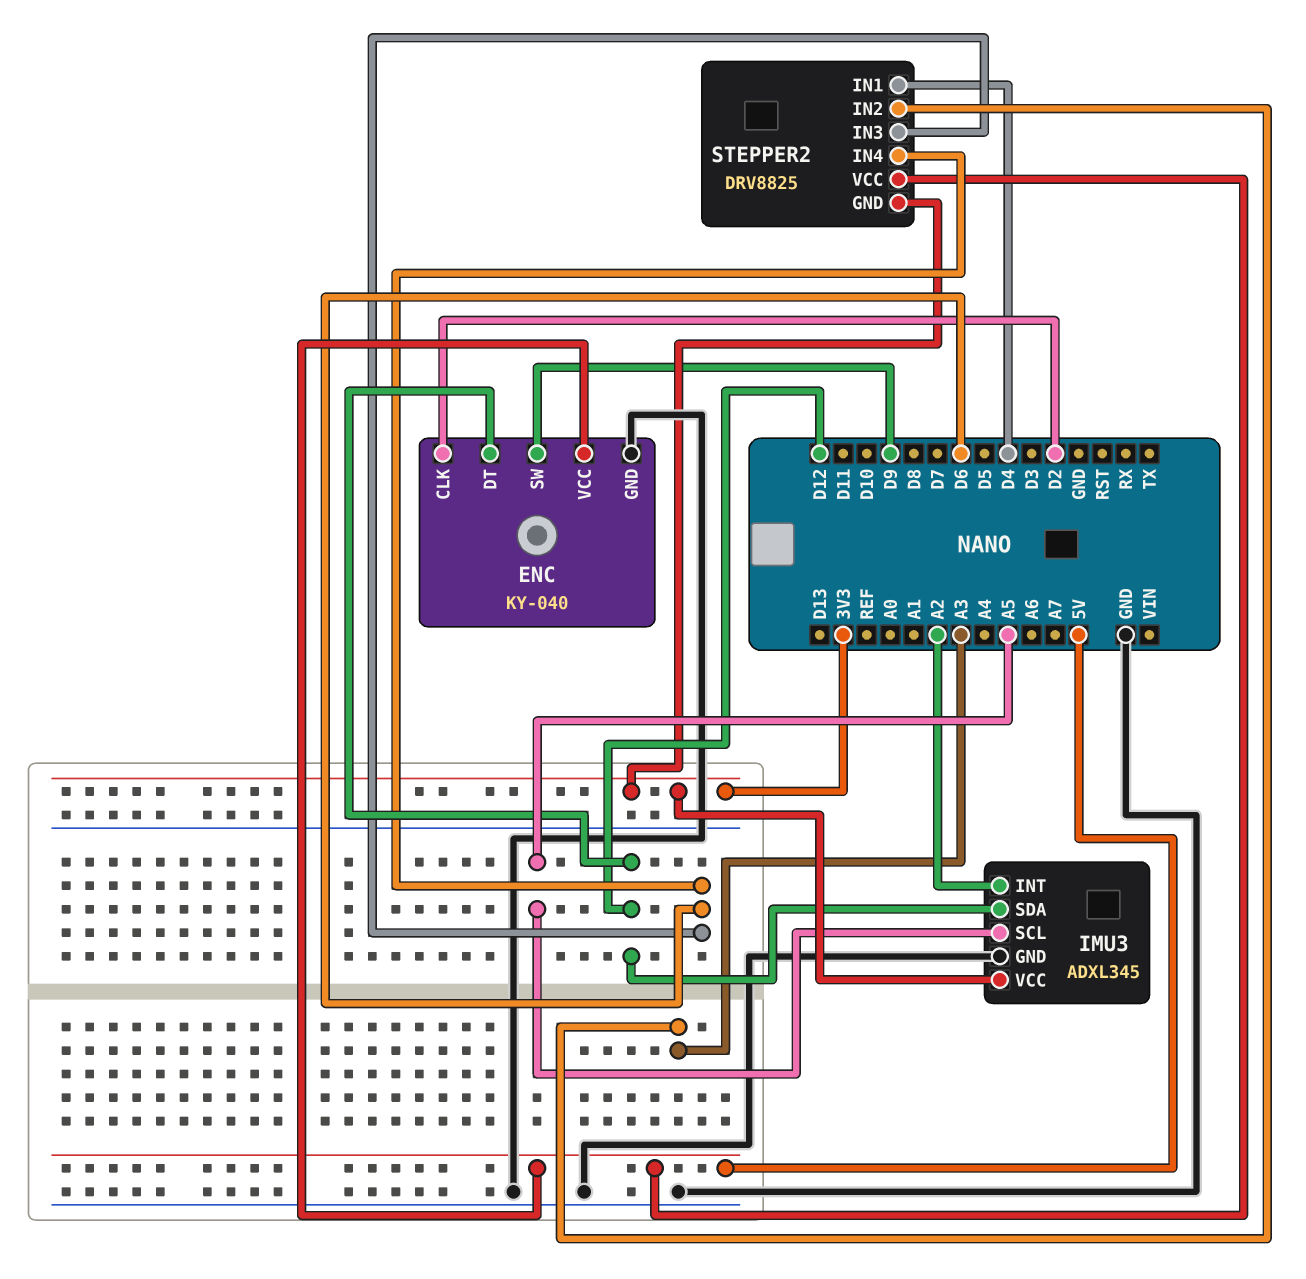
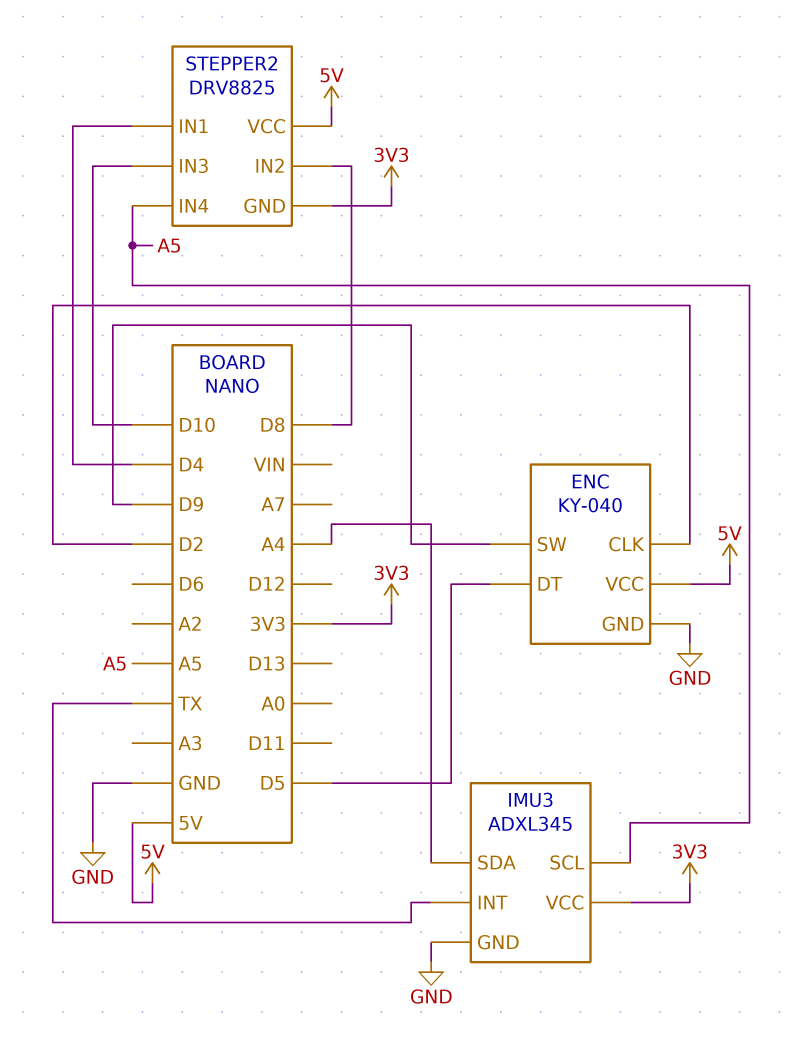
ENC pin DT: D12 -> D5
IMU3 pin INT: A2 -> TX
IMU3 pin SDA: D12 -> A4
STEPPER2 pin IN2: A3 -> D8
STEPPER2 pin IN3: D6 -> D10
STEPPER2 pin IN4: D6 -> A5

